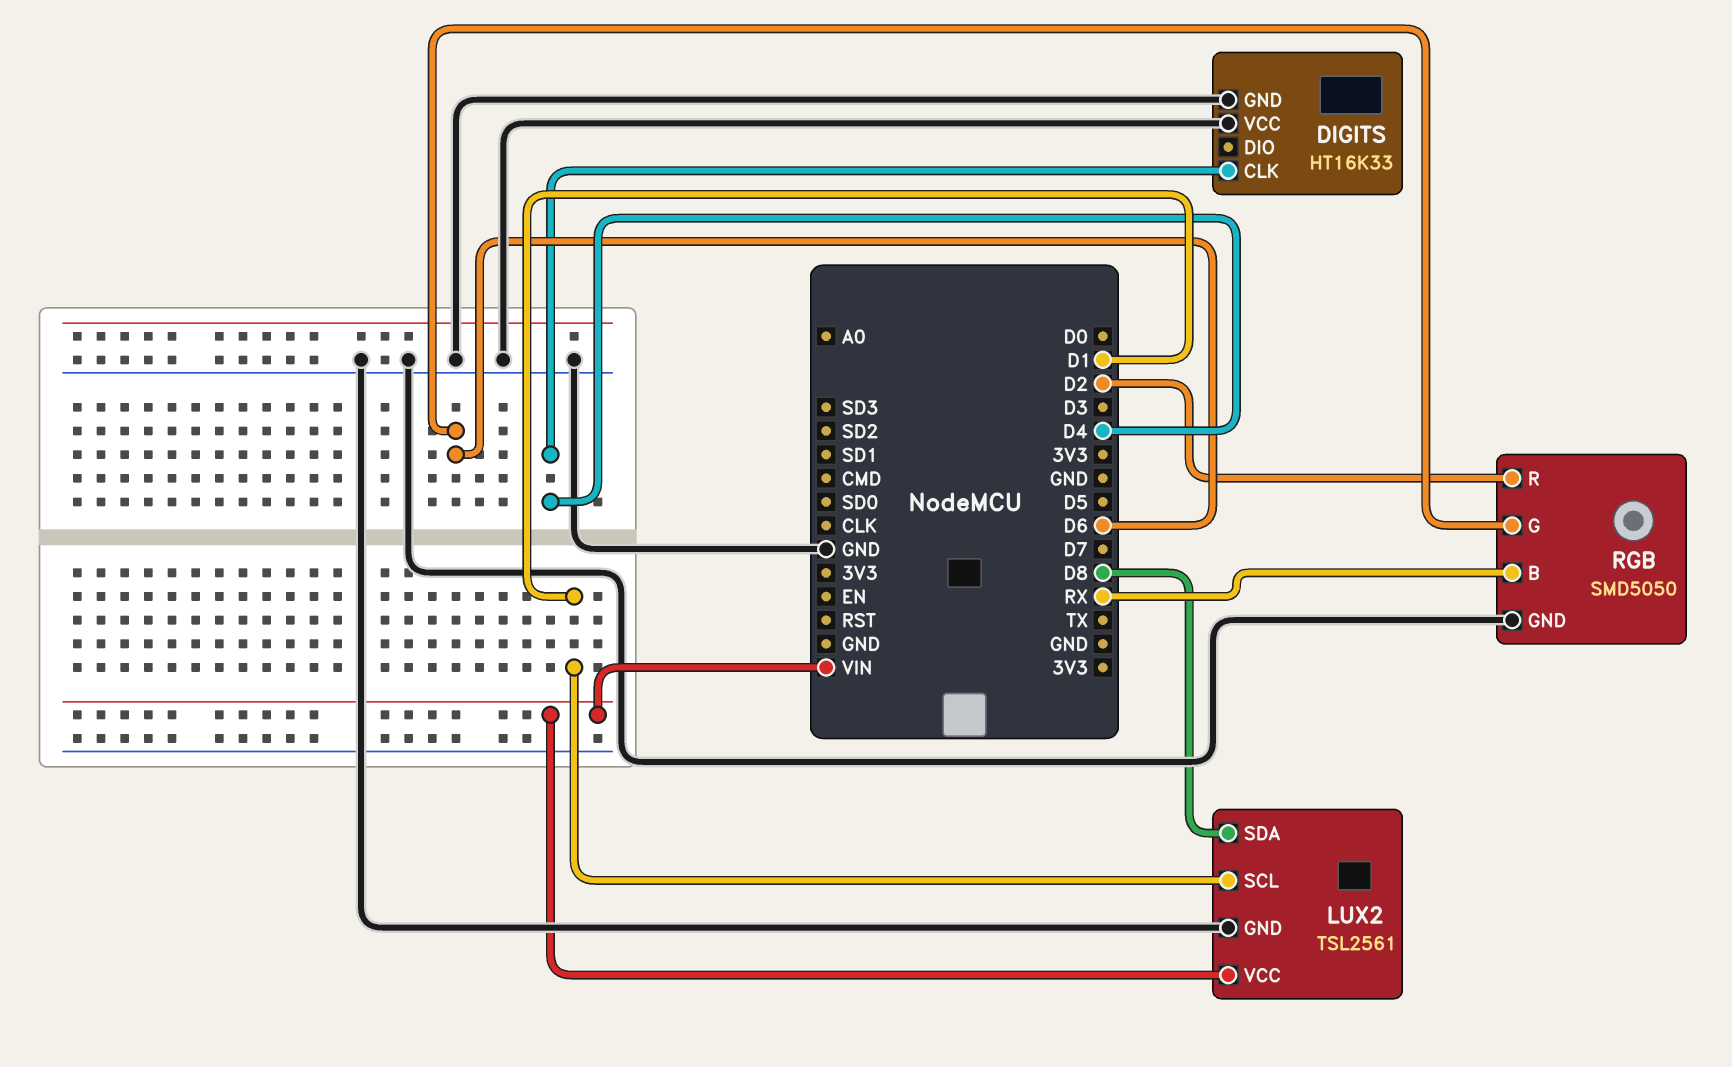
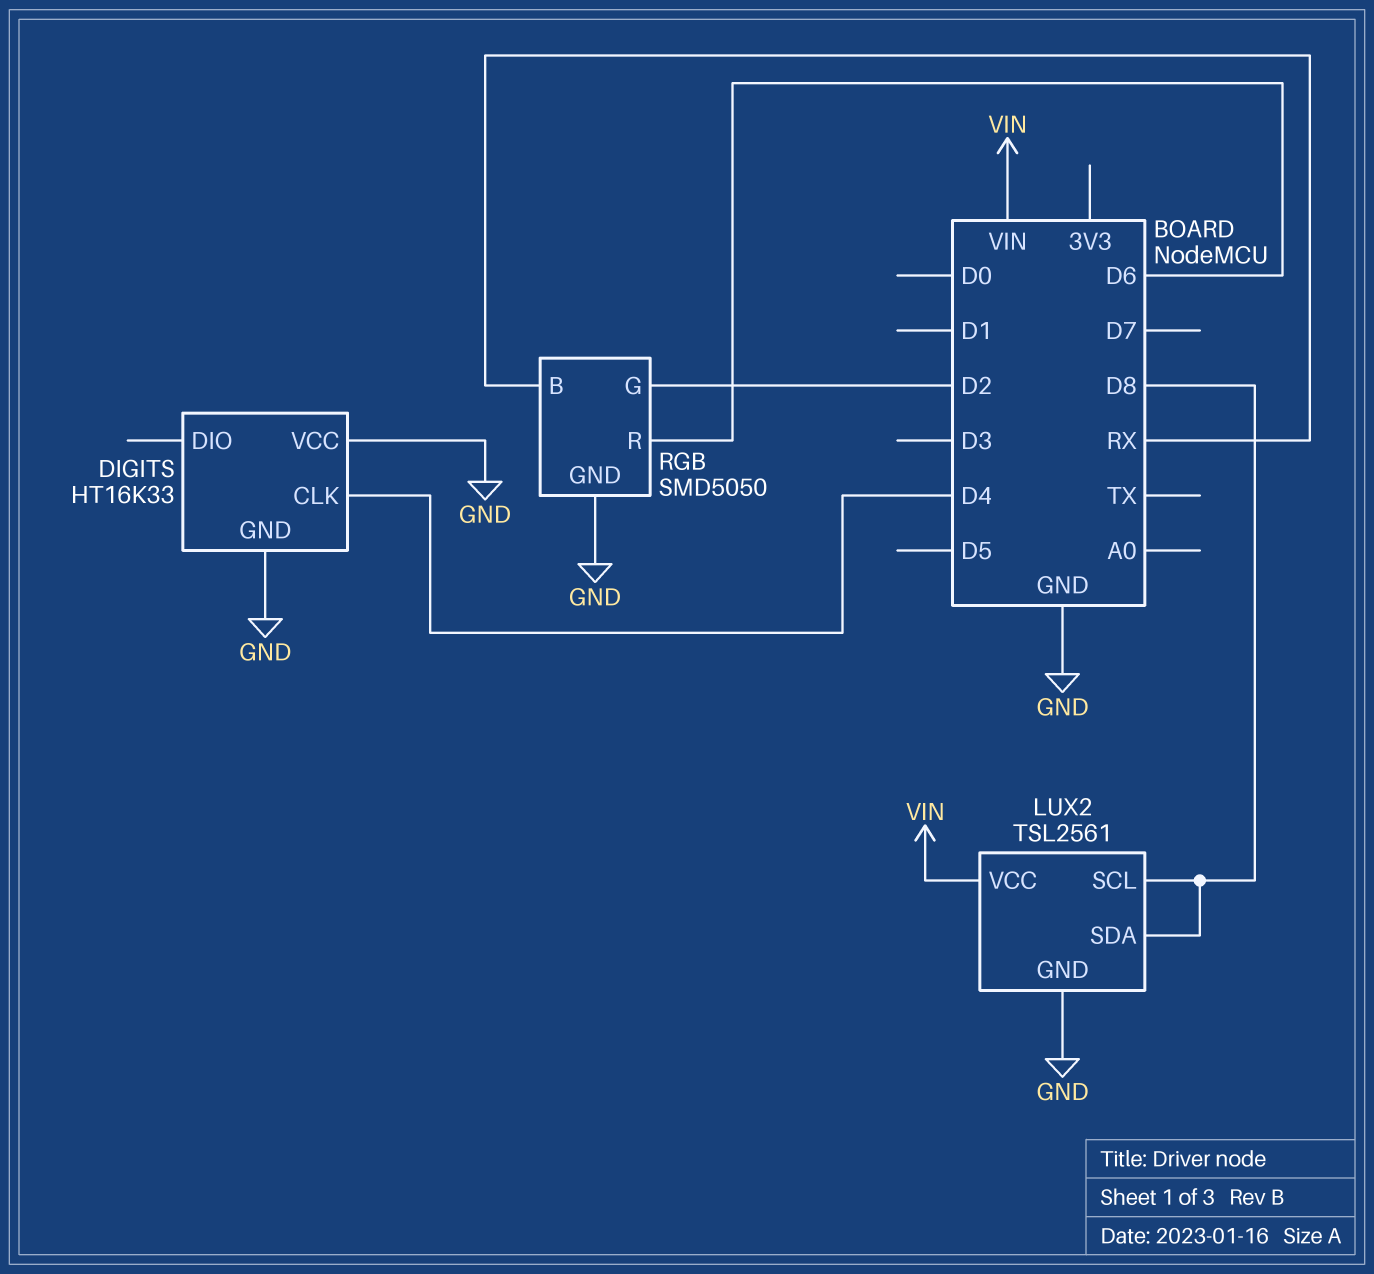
LUX2 pin SCL: D1 -> D8
RGB pin G: D6 -> D2
RGB pin R: D2 -> D6

